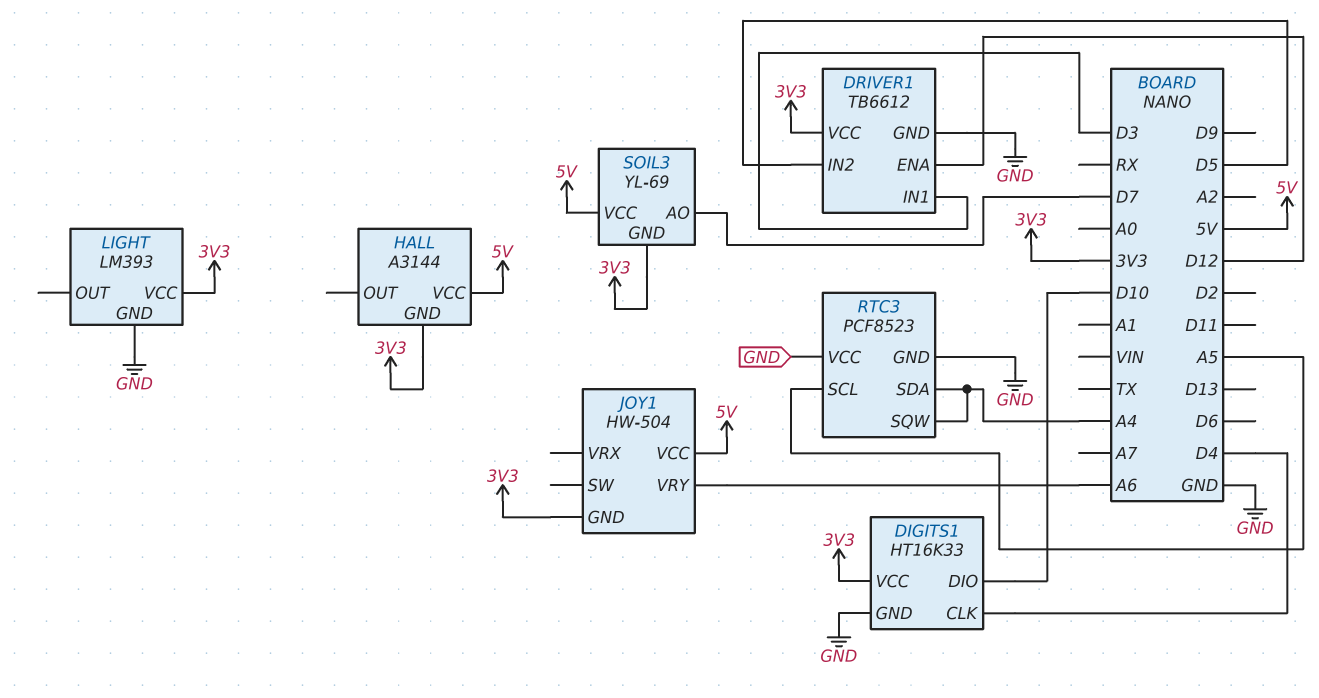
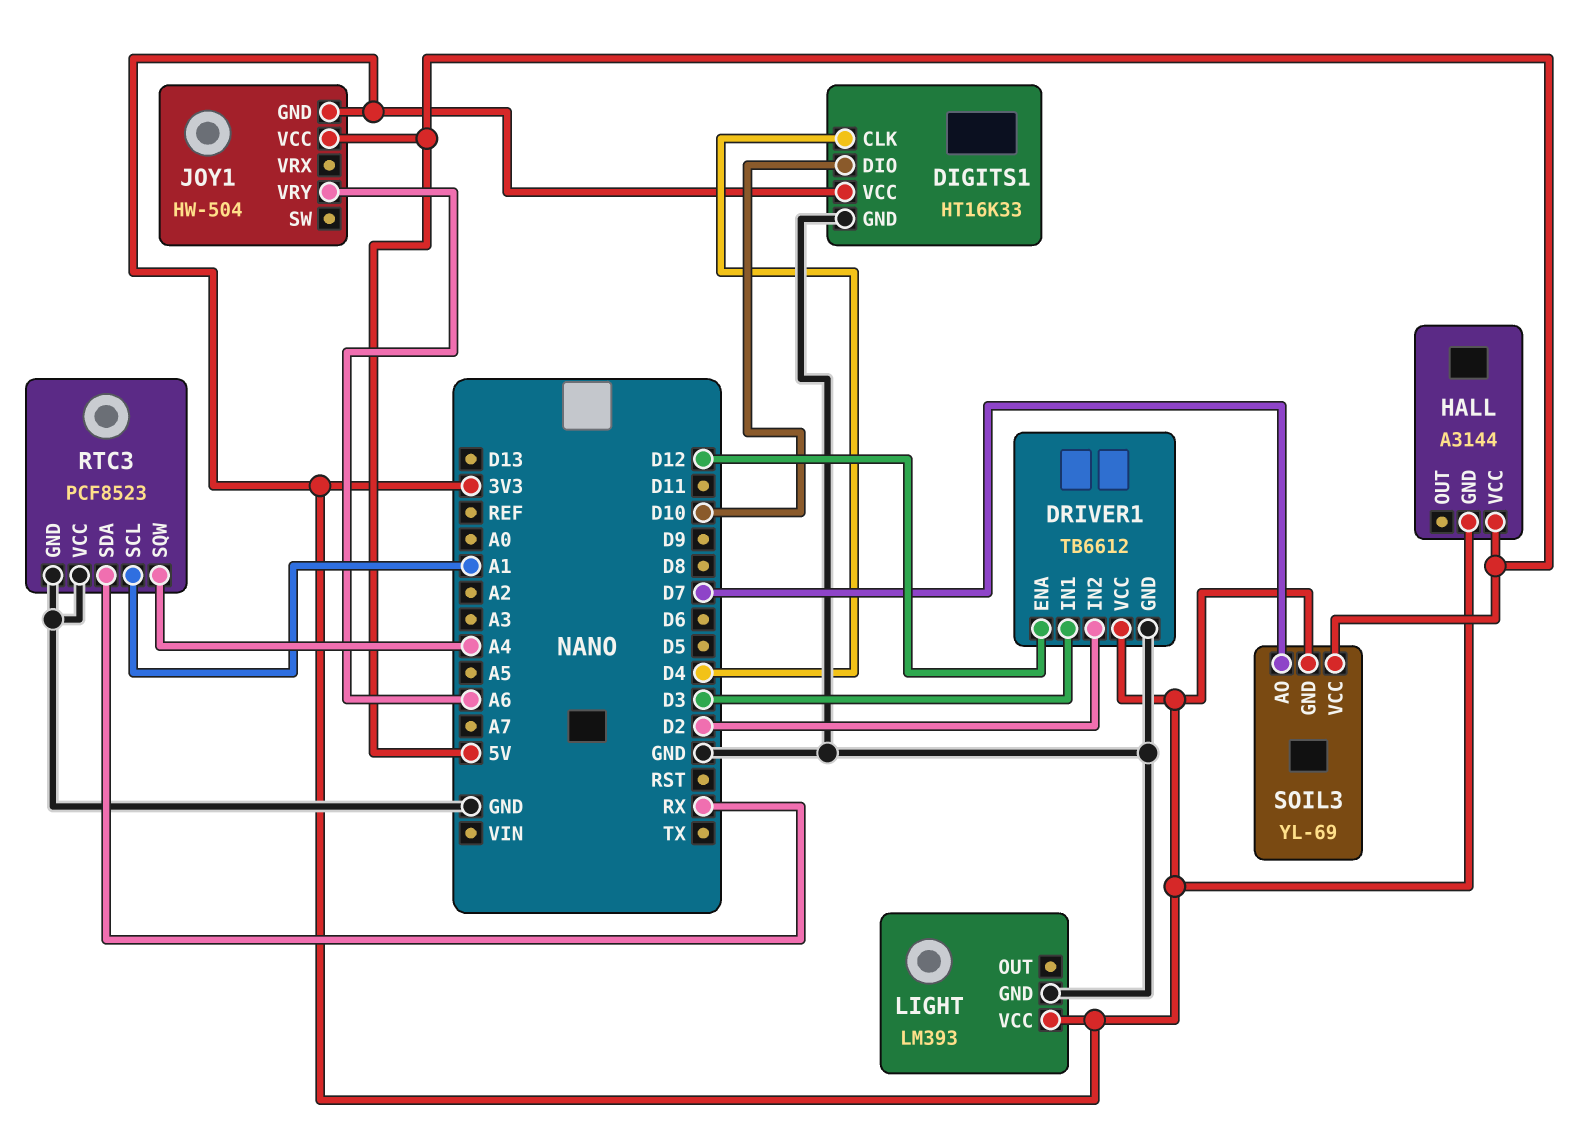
DRIVER1 pin IN2: D5 -> D2
RTC3 pin SCL: A5 -> A1
RTC3 pin SDA: A4 -> RX

